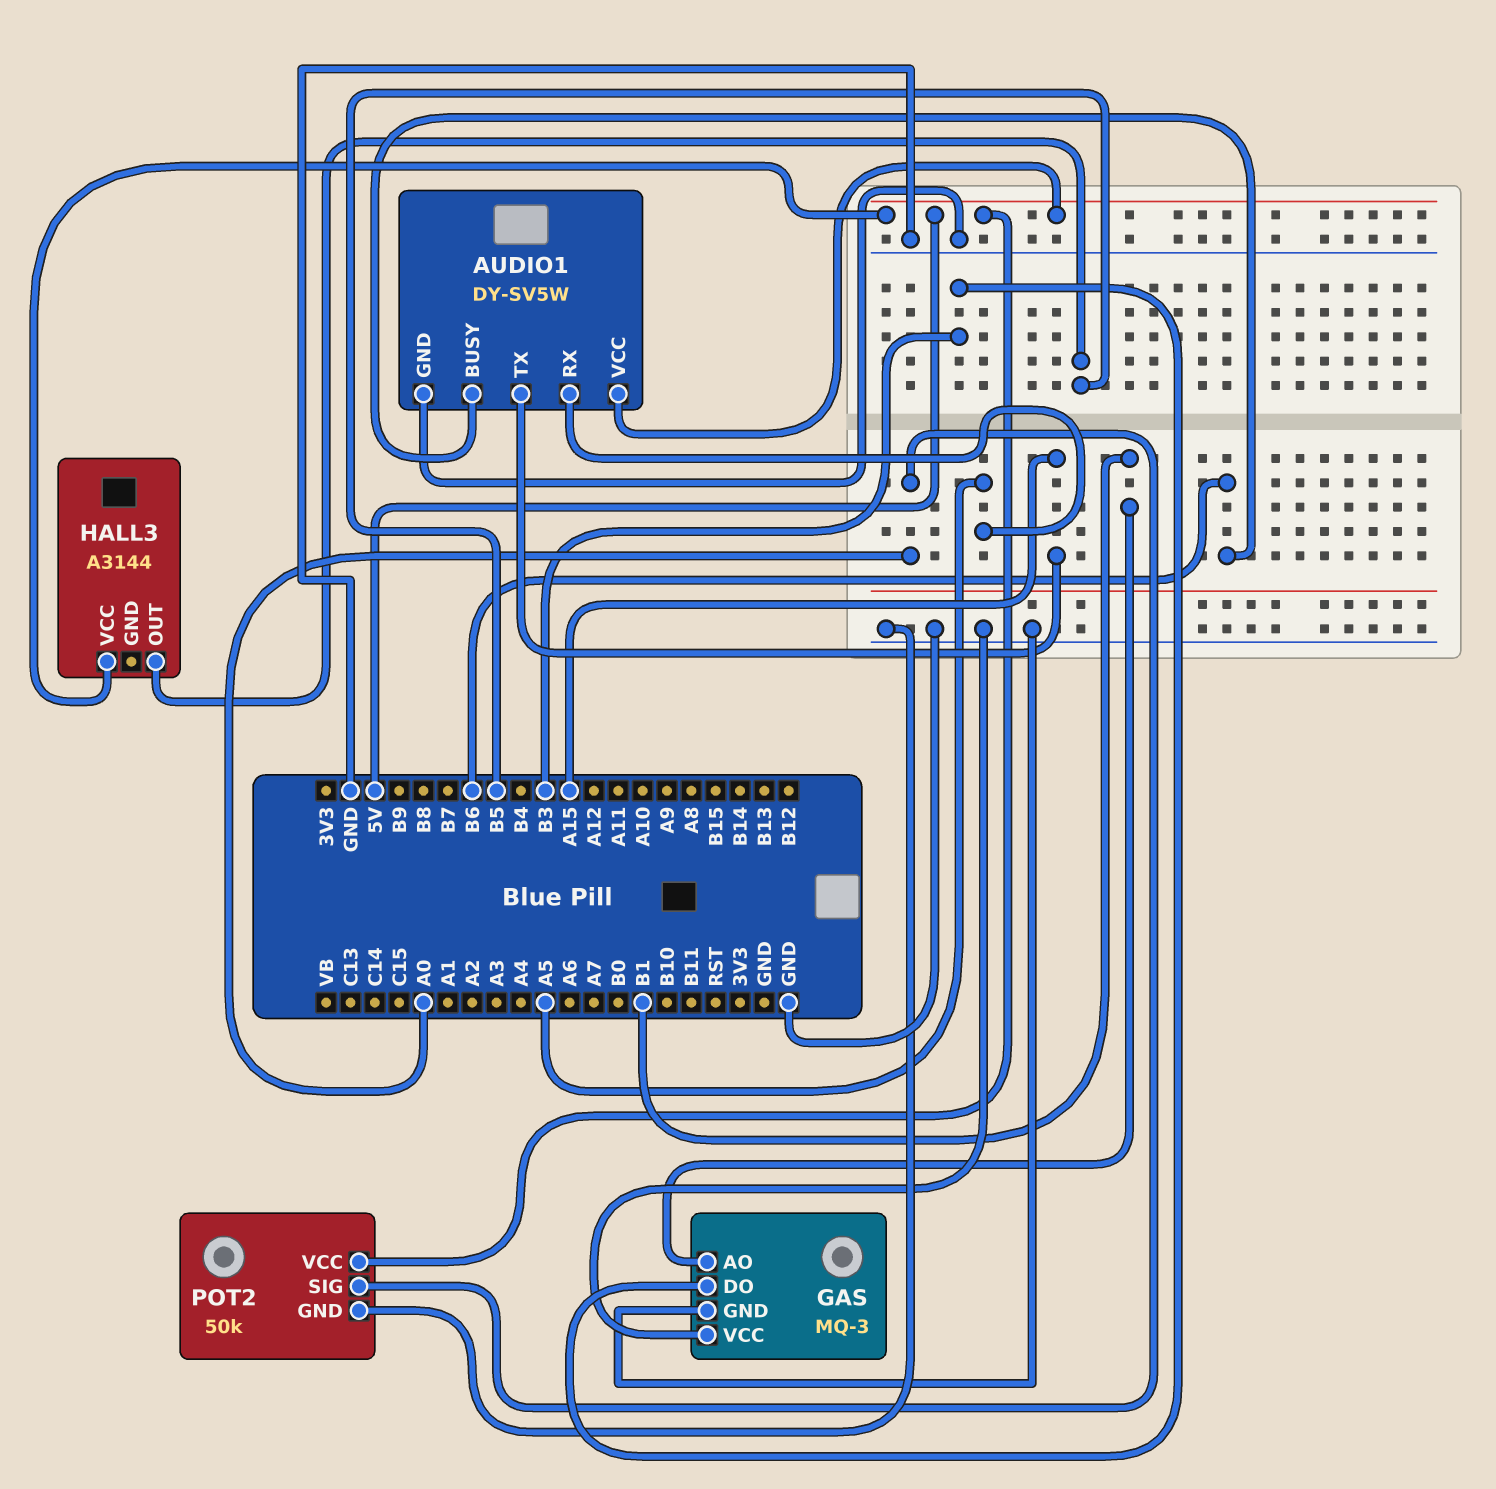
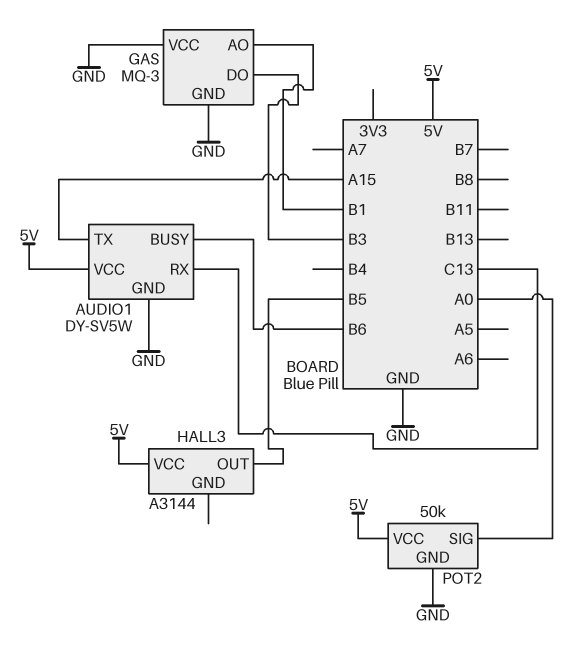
AUDIO1 pin RX: A5 -> C13

